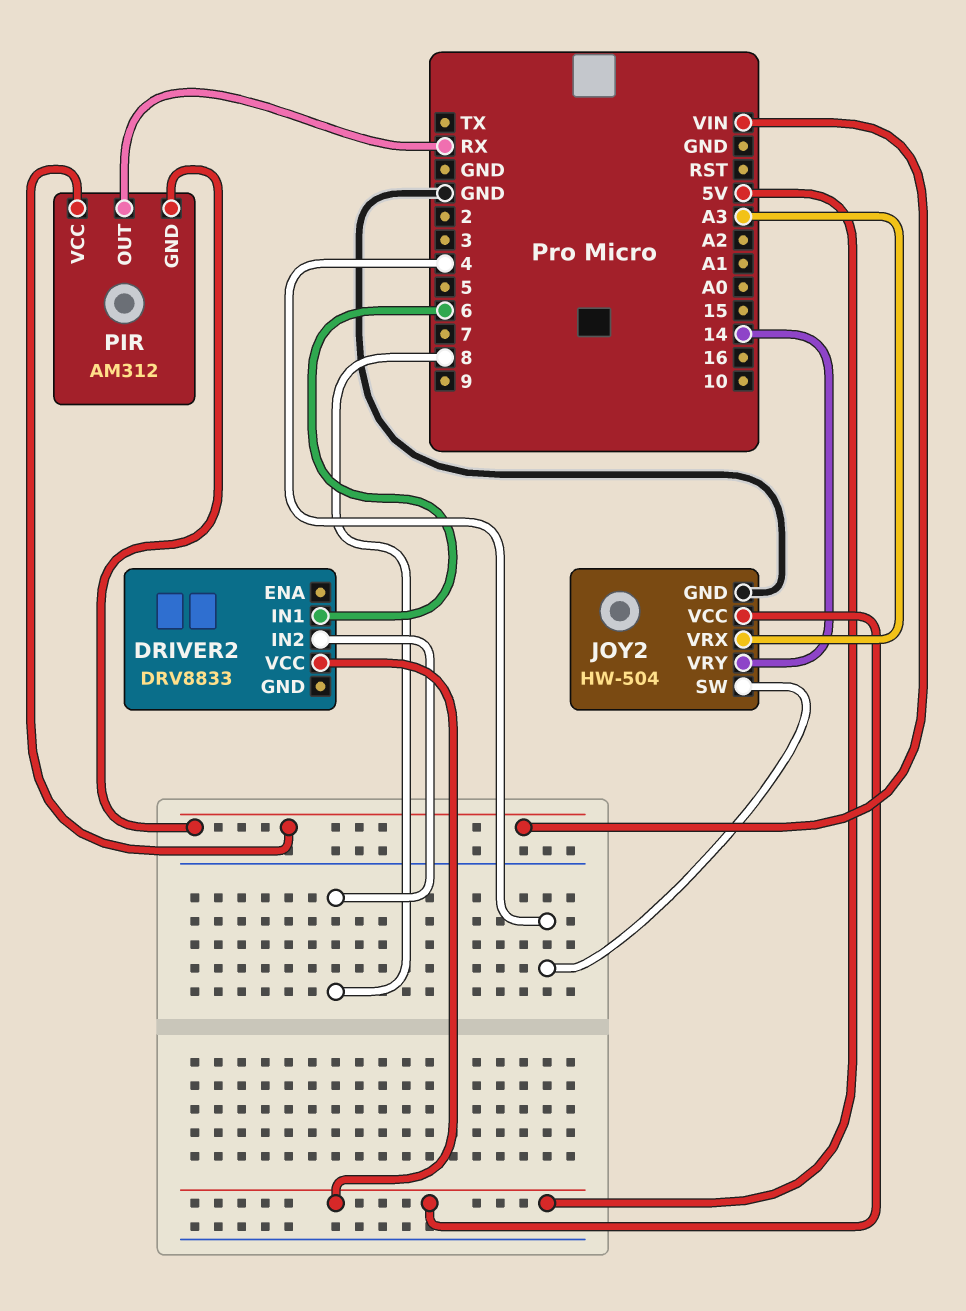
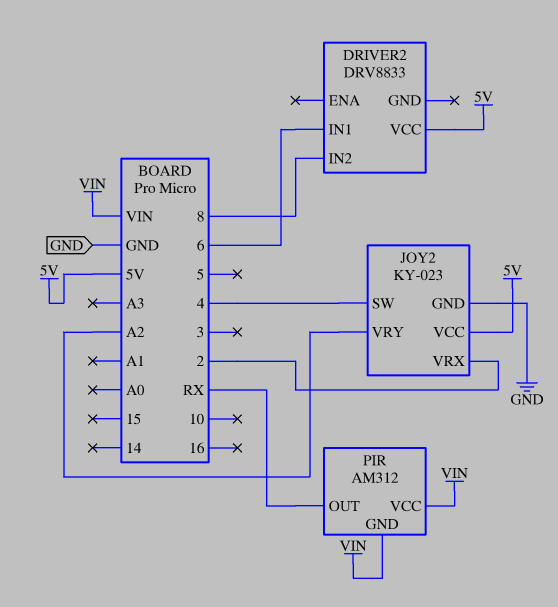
JOY2: HW-504 -> KY-023
JOY2 pin VRX: A3 -> 2
JOY2 pin VRY: 14 -> A2

